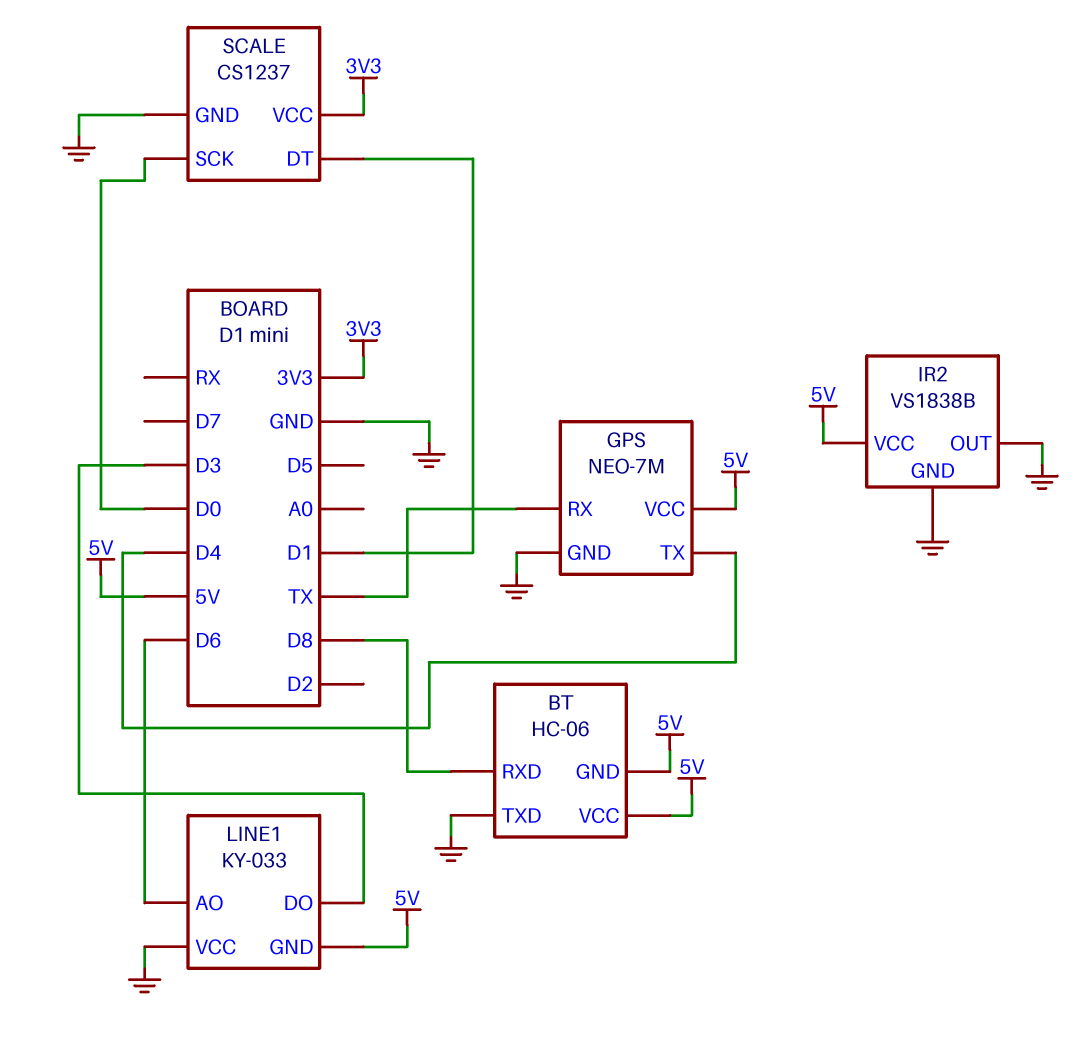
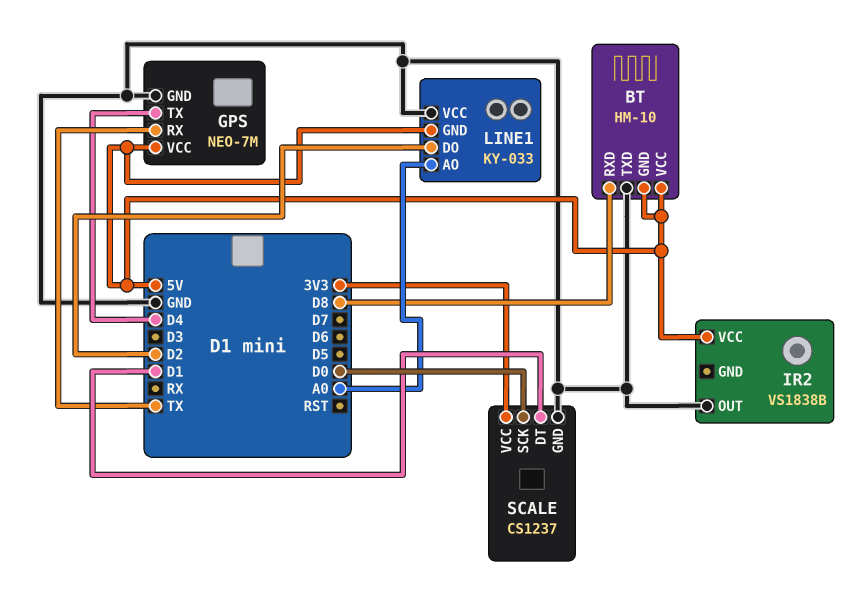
BT: HC-06 -> HM-10
IR2 pin GND: GND -> none
LINE1 pin AO: D6 -> A0
LINE1 pin DO: D3 -> D2

